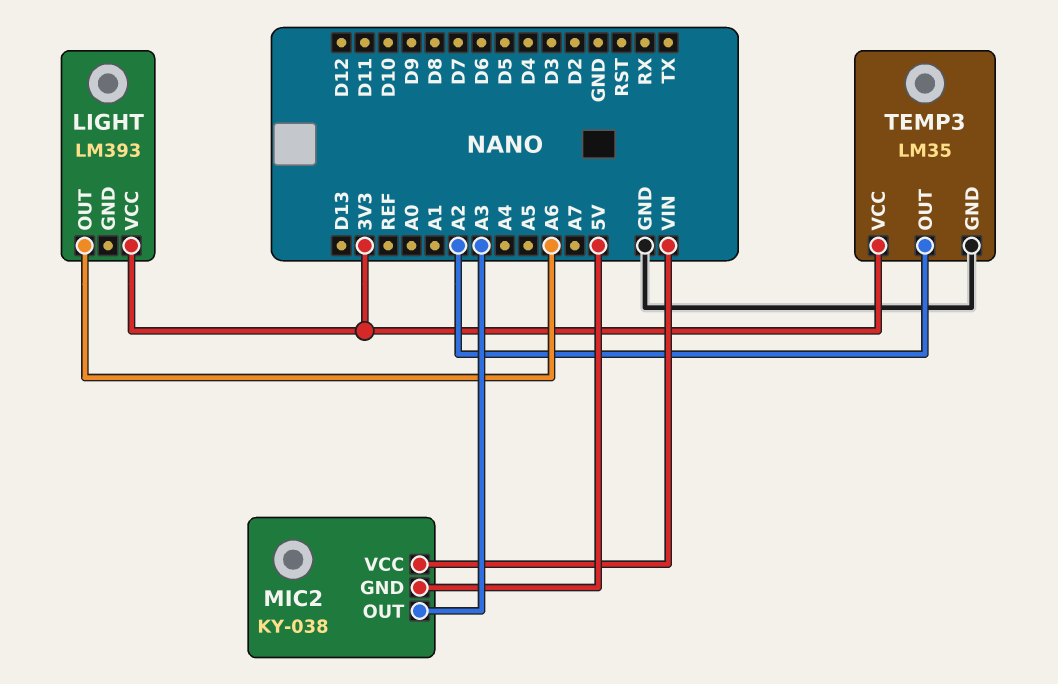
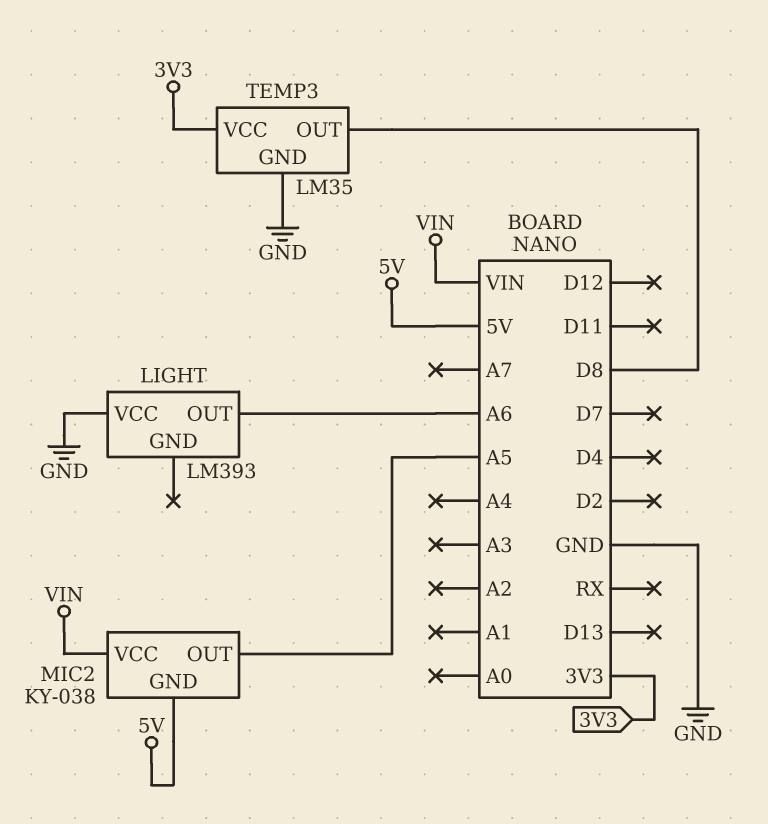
LIGHT pin VCC: 3V3 -> GND
MIC2 pin OUT: A3 -> A5
TEMP3 pin OUT: A2 -> D8

